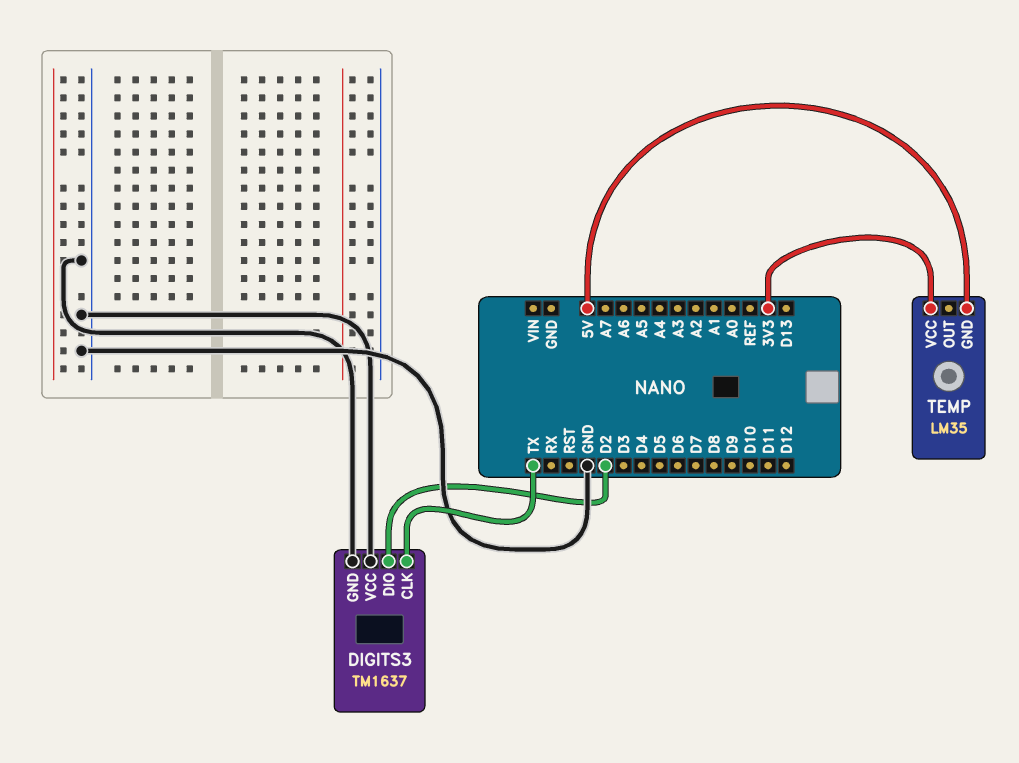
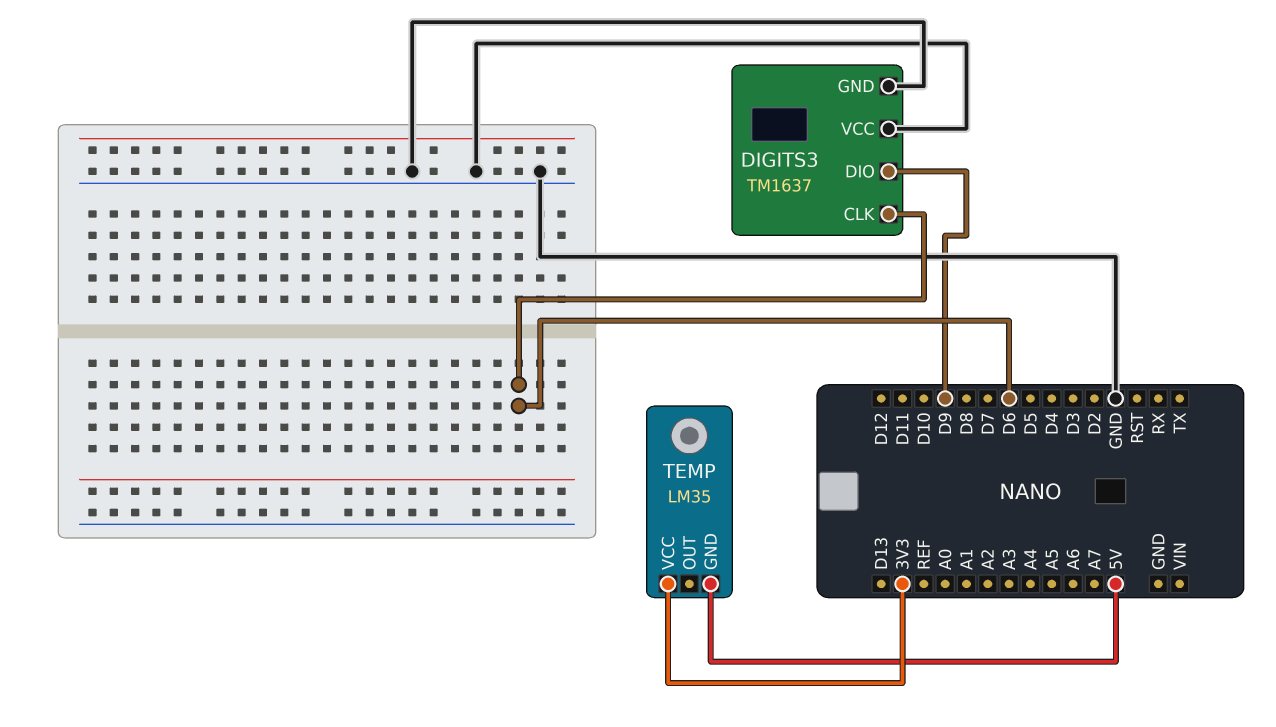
DIGITS3 pin CLK: TX -> D6
DIGITS3 pin DIO: D2 -> D9

